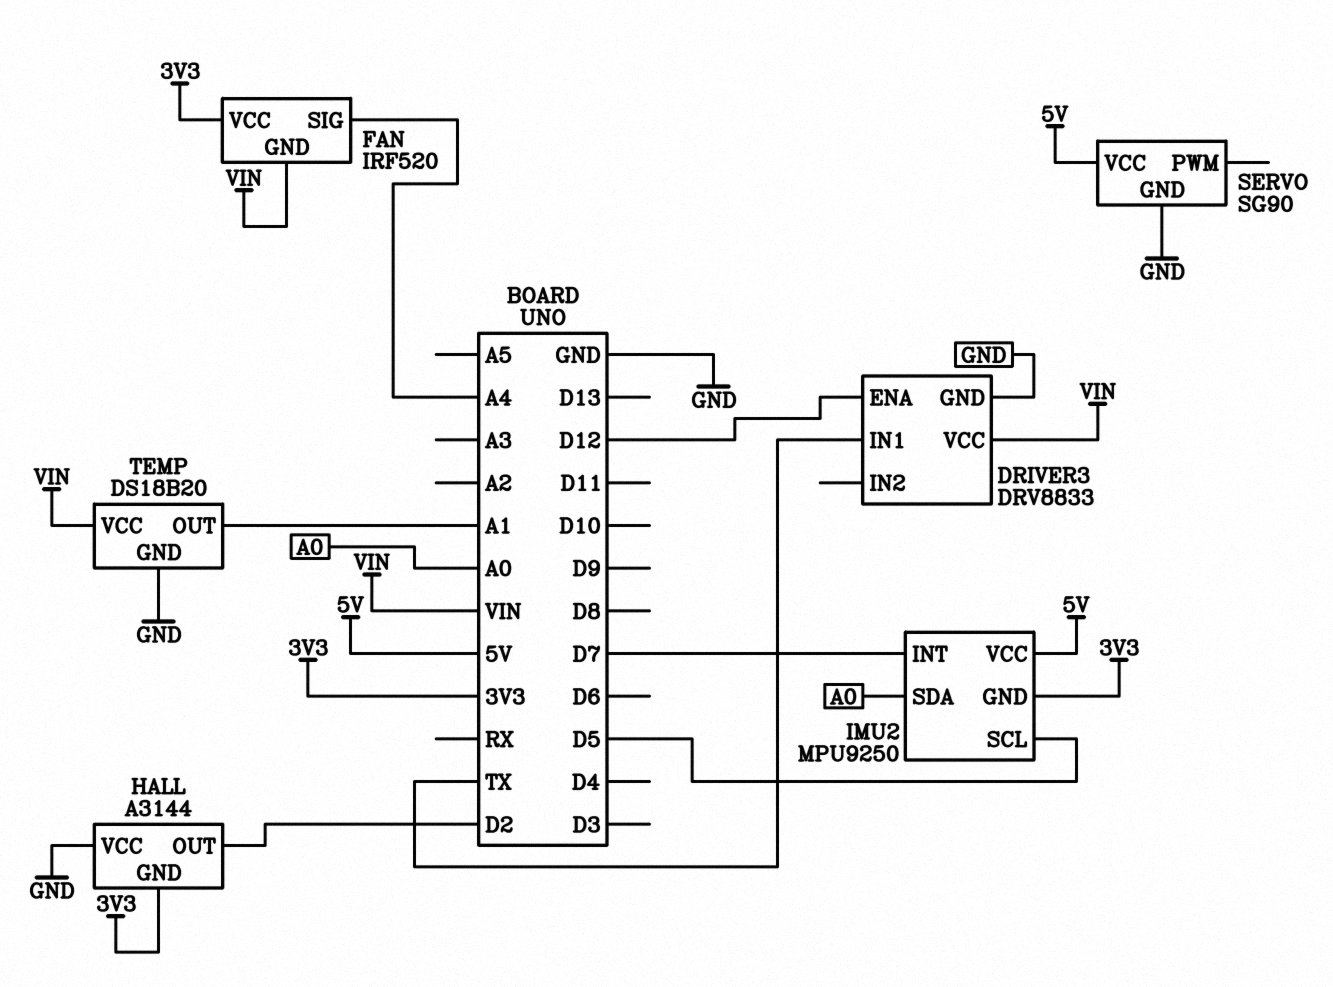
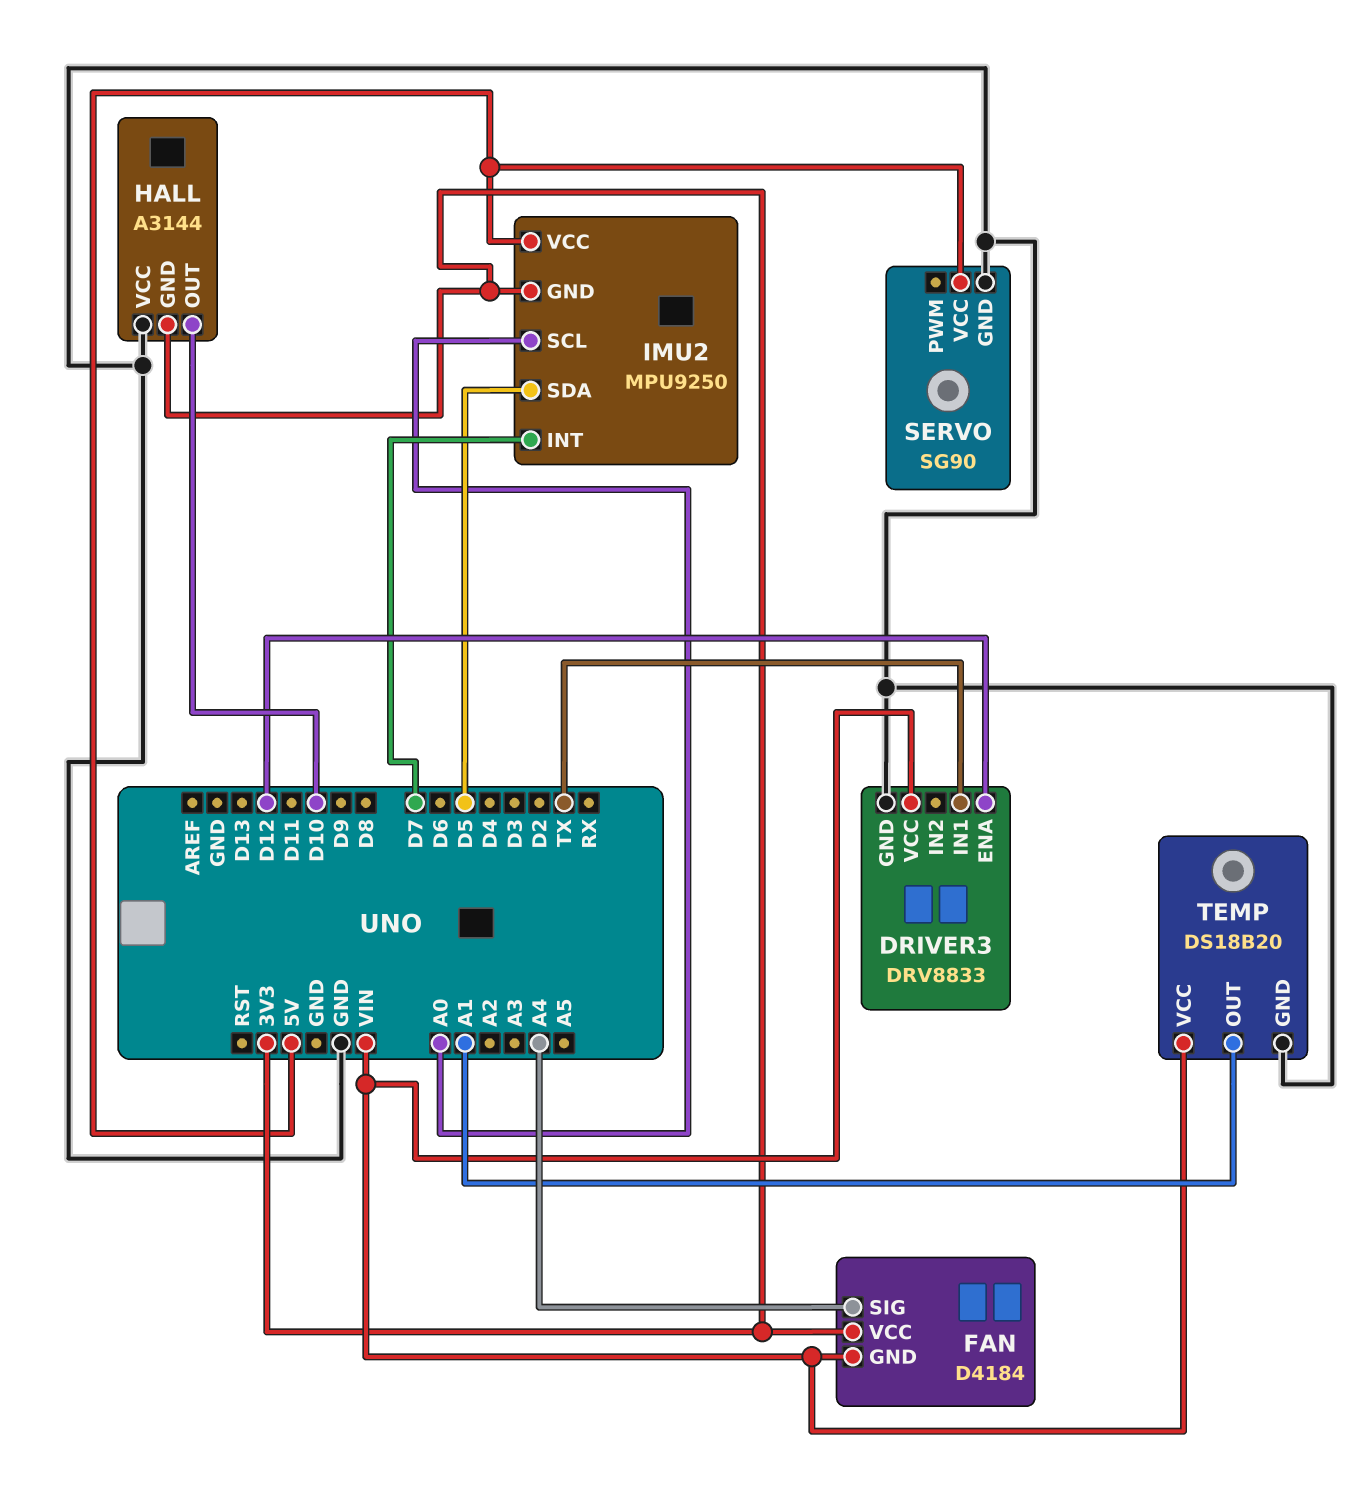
FAN: IRF520 -> D4184
HALL pin OUT: D2 -> D10
IMU2 pin SCL: D5 -> A0
IMU2 pin SDA: A0 -> D5

